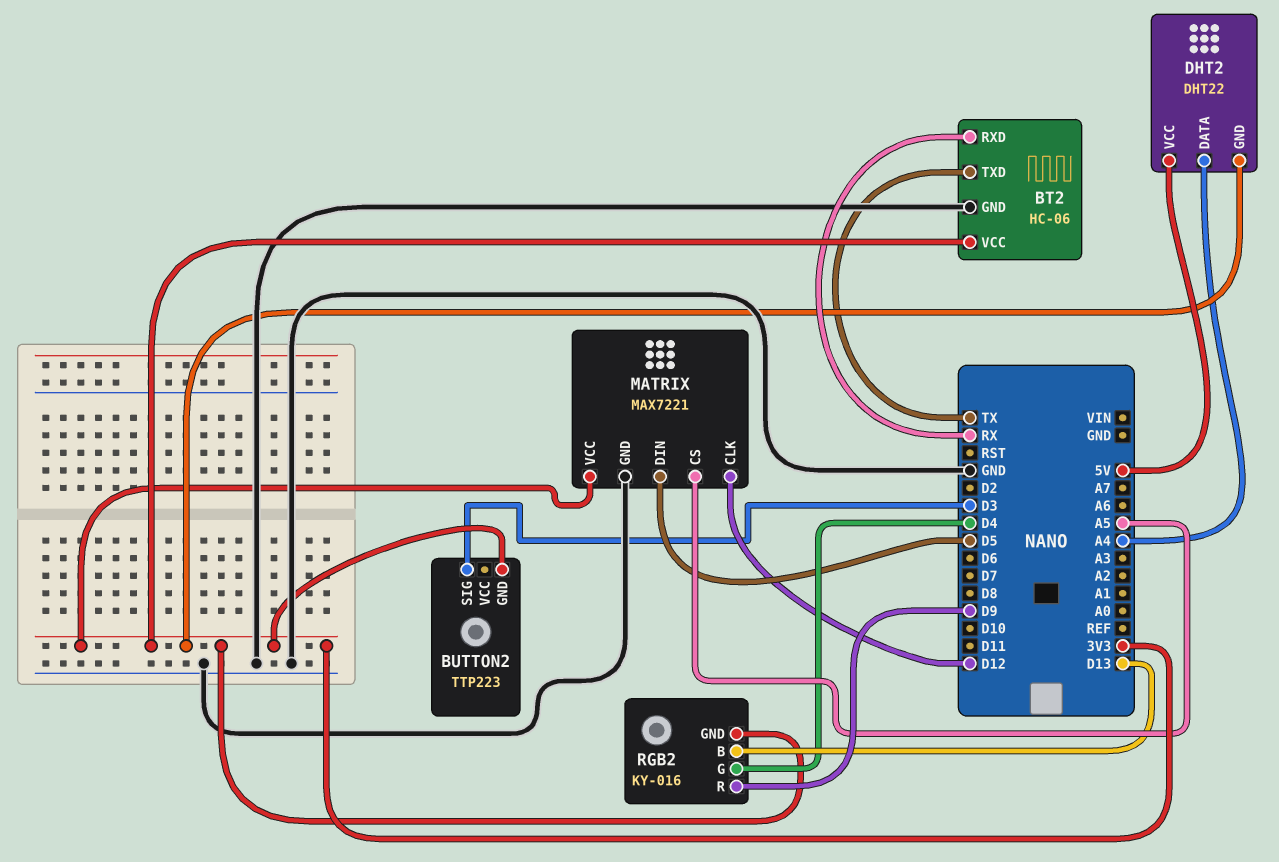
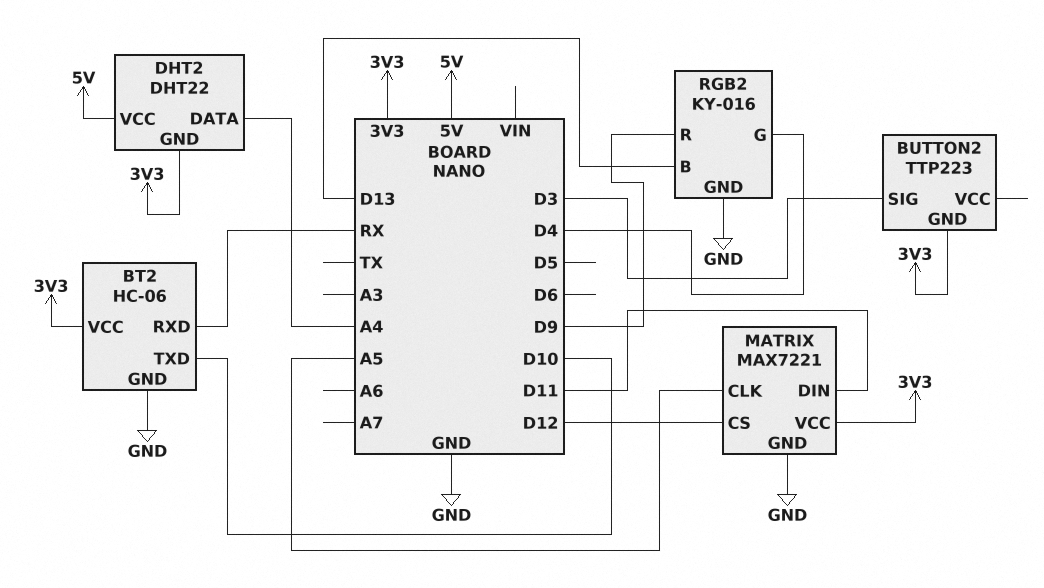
BT2 pin TXD: TX -> D10
MATRIX pin CLK: D12 -> A5
MATRIX pin CS: A5 -> D12
MATRIX pin DIN: D5 -> D11
RGB2 pin GND: 3V3 -> GND

